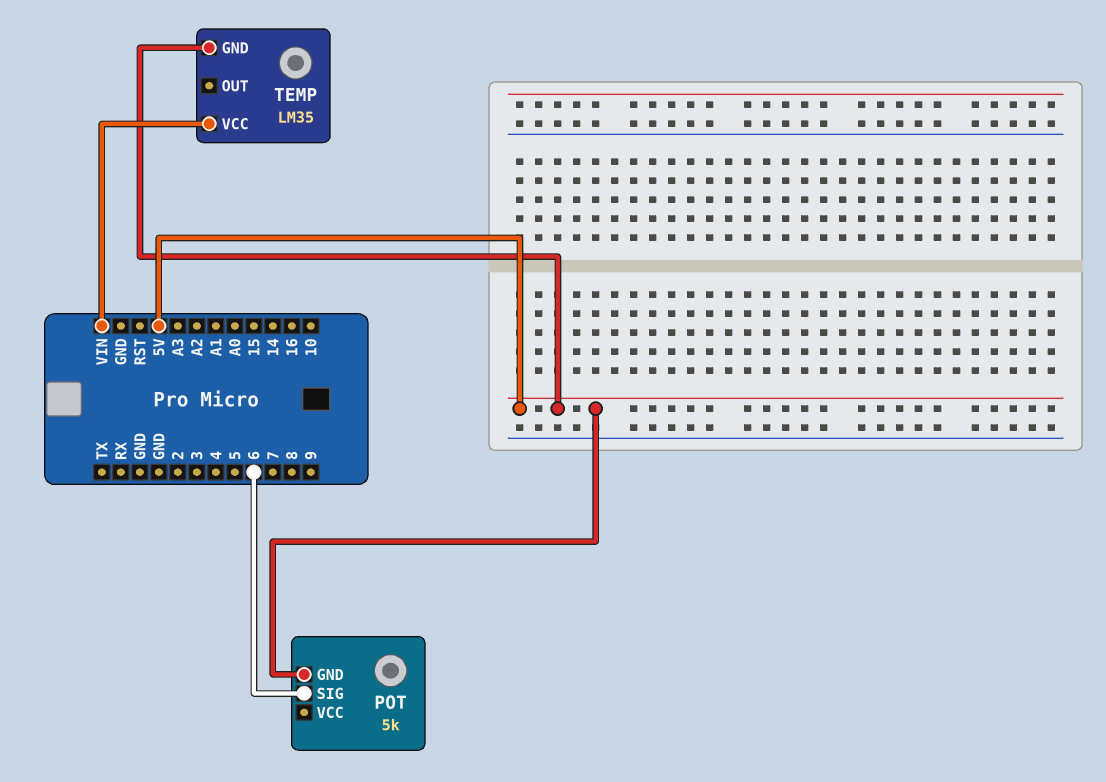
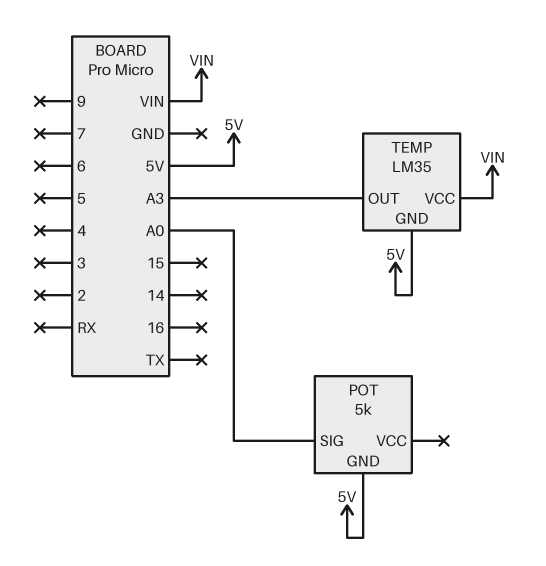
POT pin SIG: 6 -> A0
TEMP pin OUT: none -> A3

